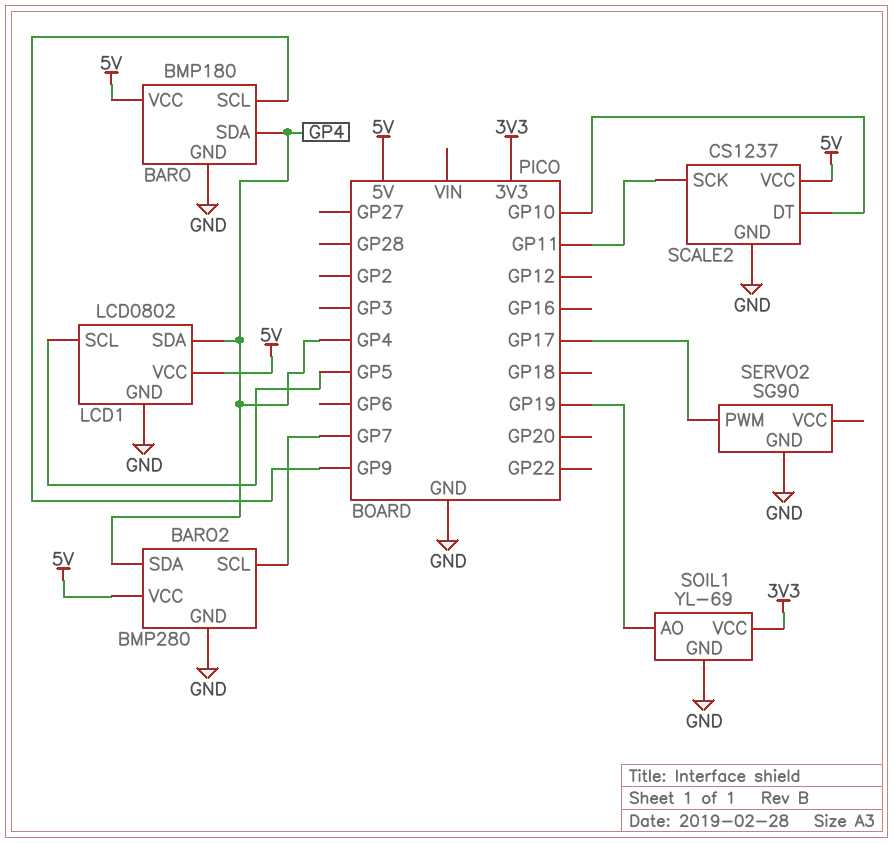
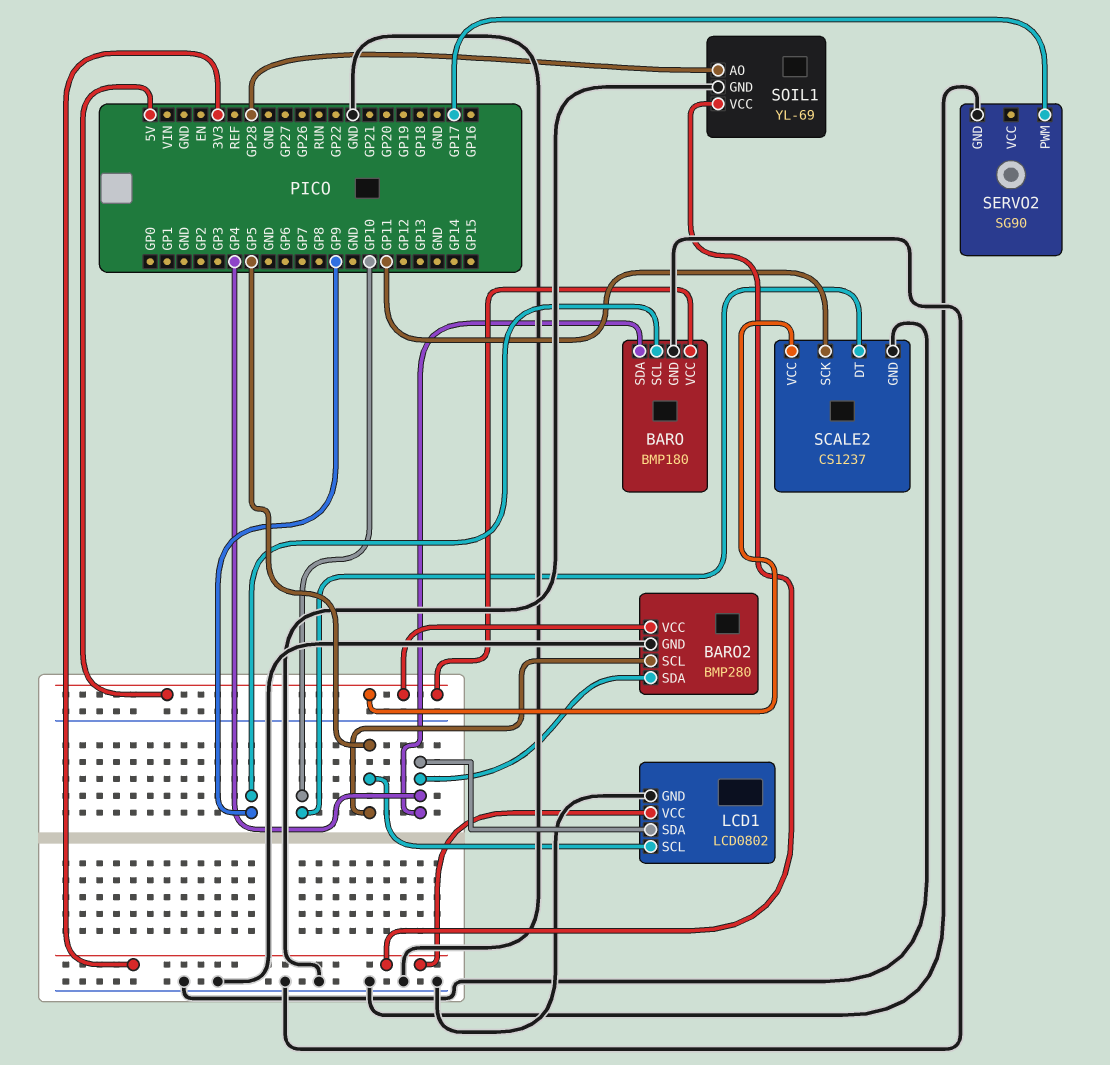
BARO2 pin SCL: GP7 -> GP5
LCD1 pin VCC: 5V -> 3V3
SOIL1 pin AO: GP19 -> GP28

